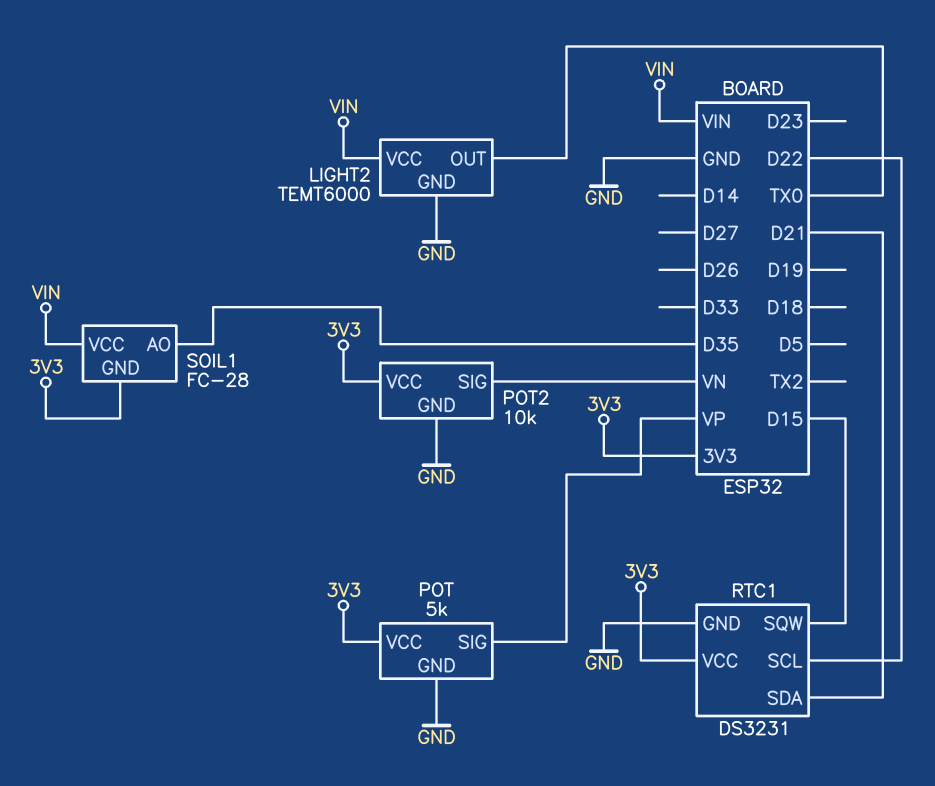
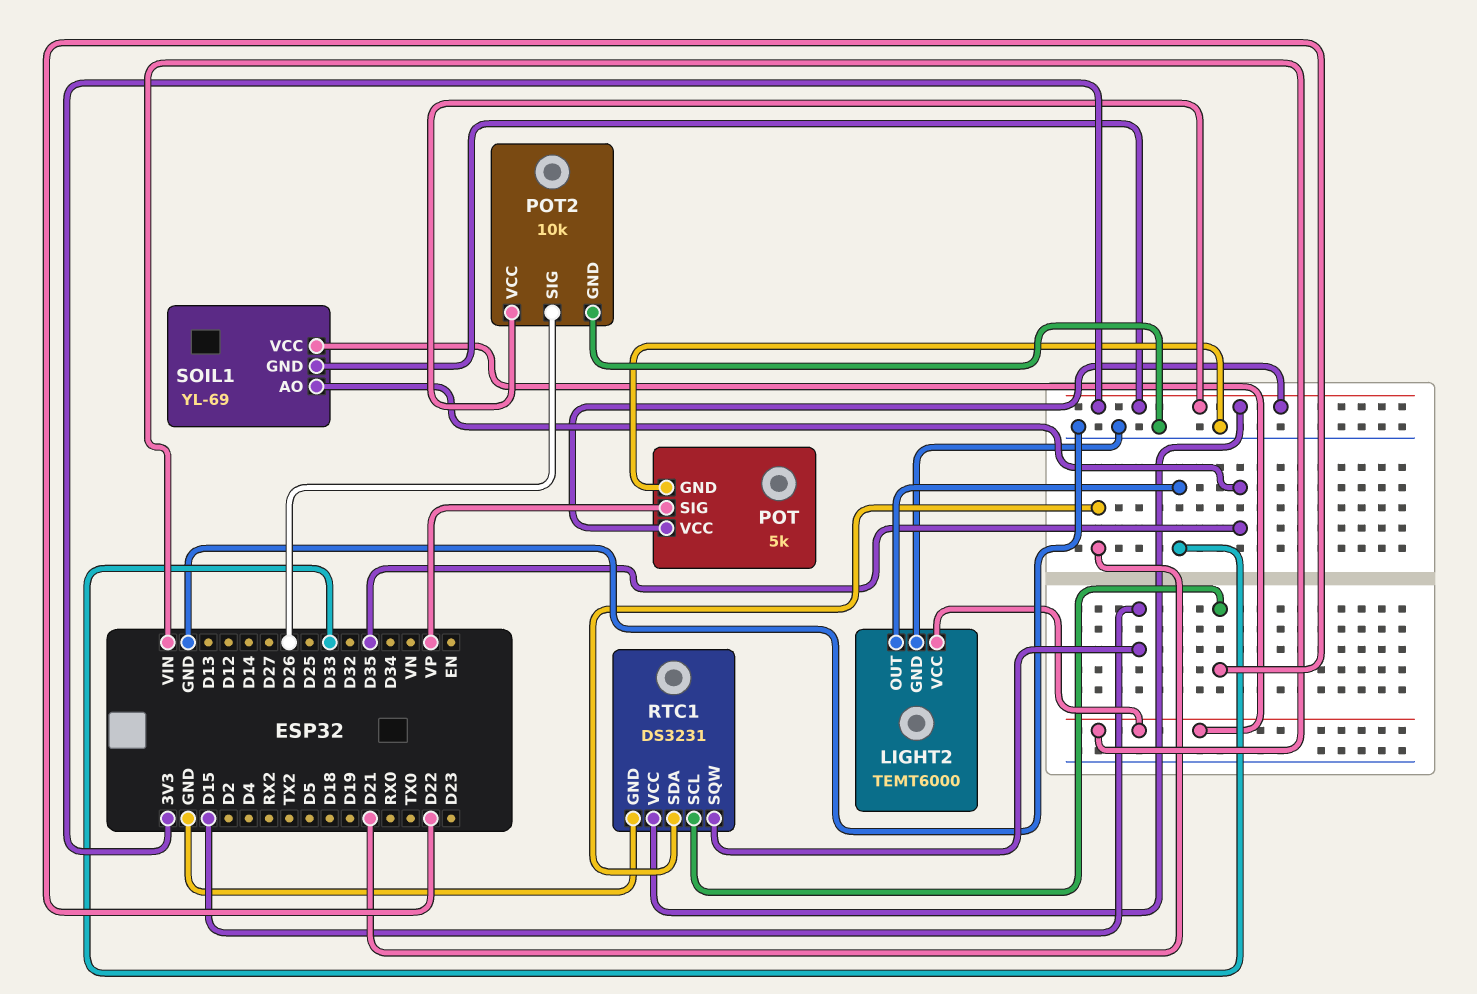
LIGHT2 pin OUT: TX0 -> D33
POT2 pin SIG: VN -> D26
SOIL1: FC-28 -> YL-69

